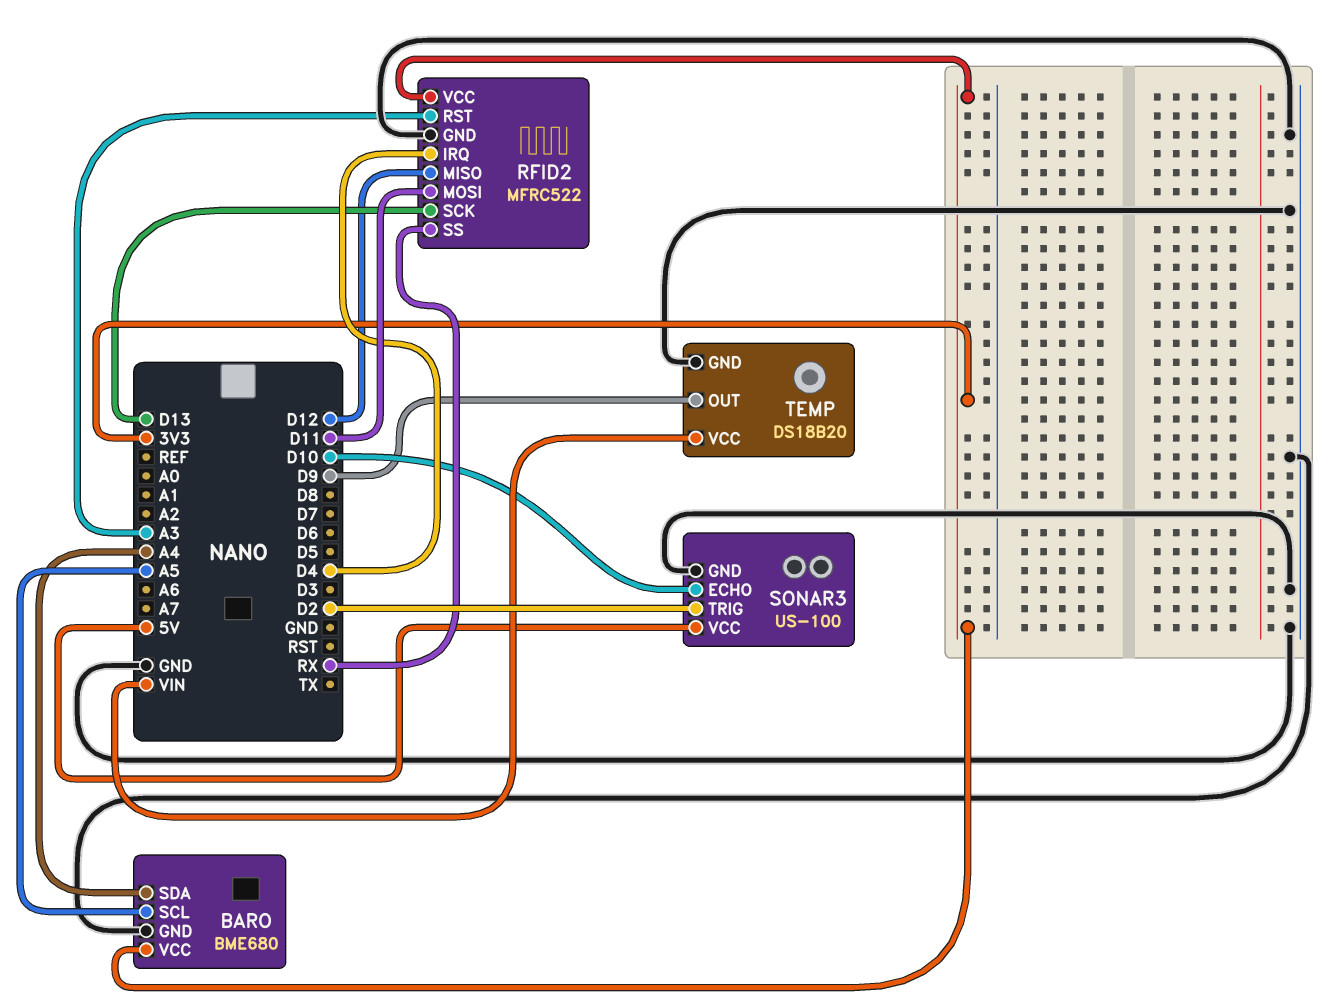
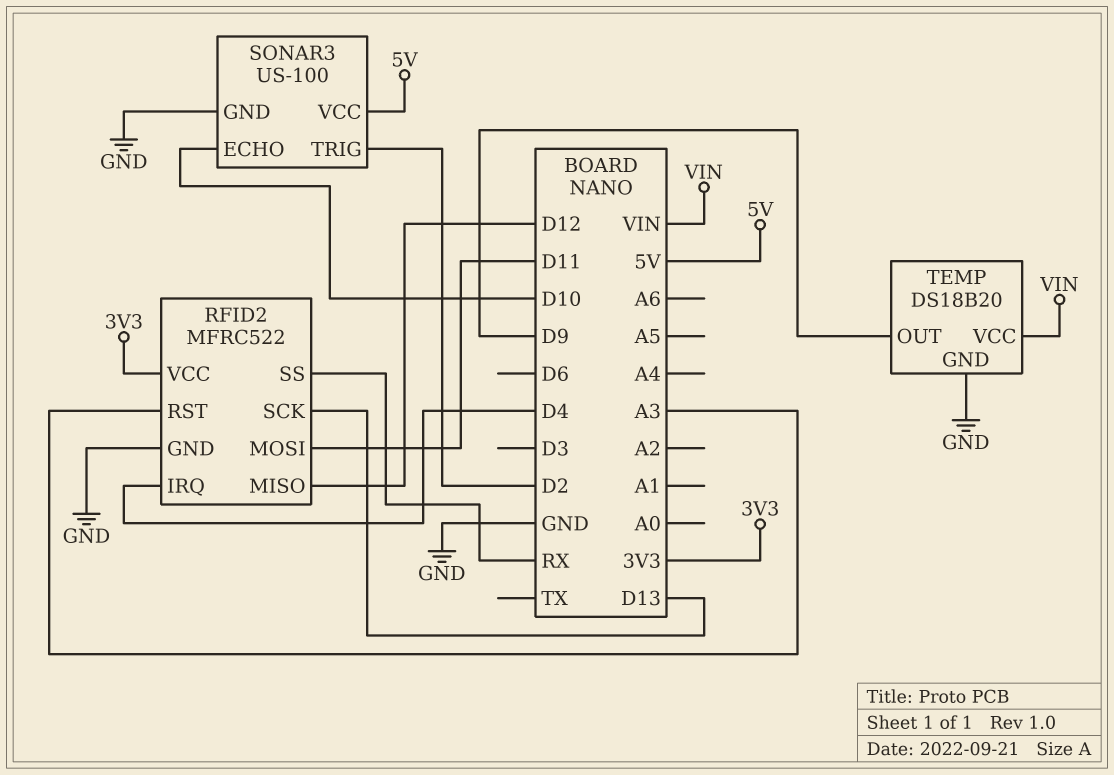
BARO: BME680 -> none
BARO pin GND: GND -> none
BARO pin SCL: A5 -> none
BARO pin SDA: A4 -> none
BARO pin VCC: 3V3 -> none

